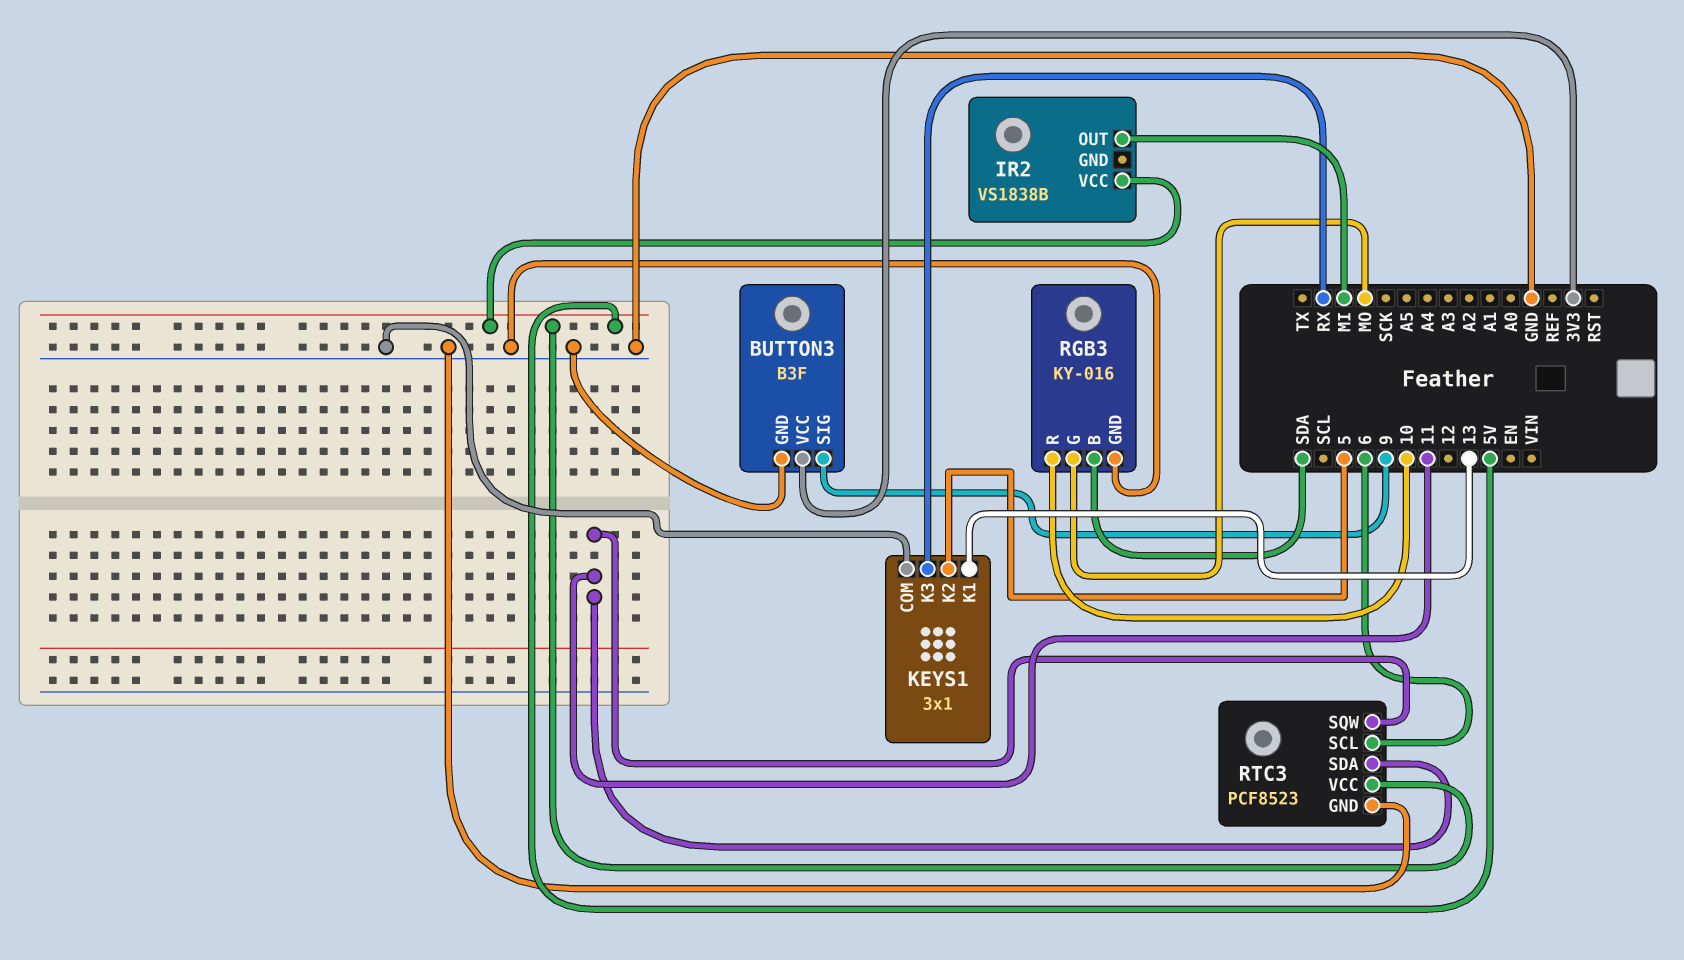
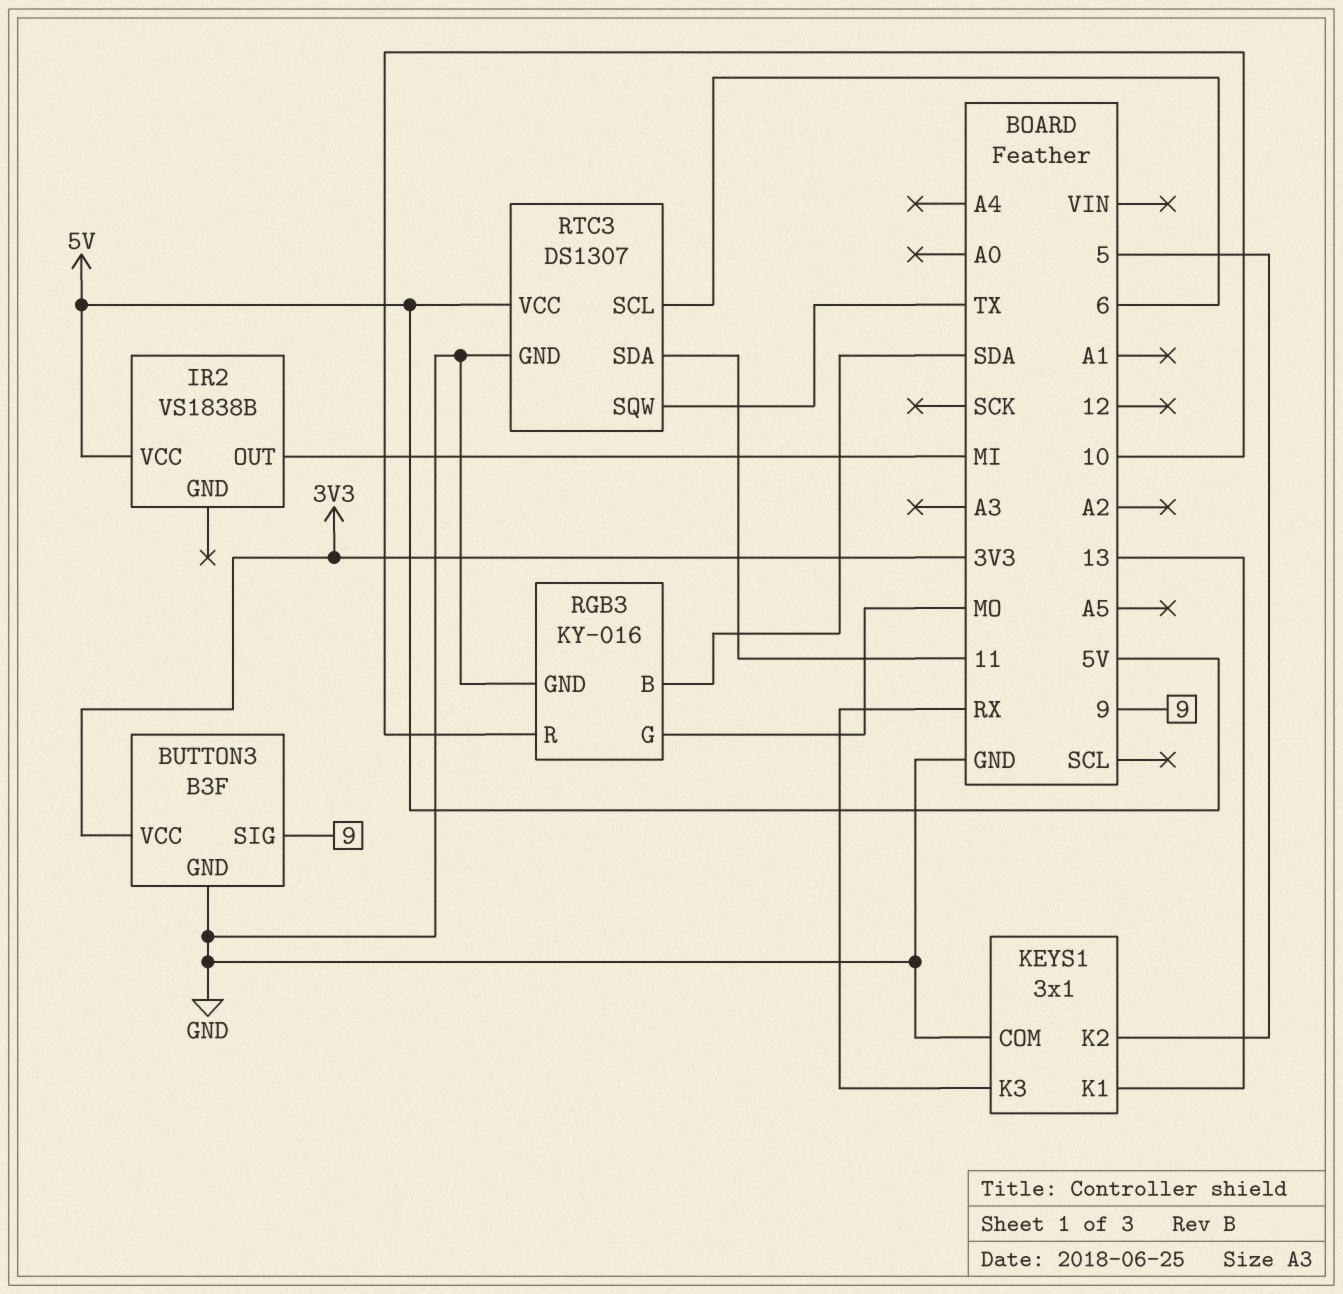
RTC3: PCF8523 -> DS1307
RTC3 pin SQW: 11 -> TX

